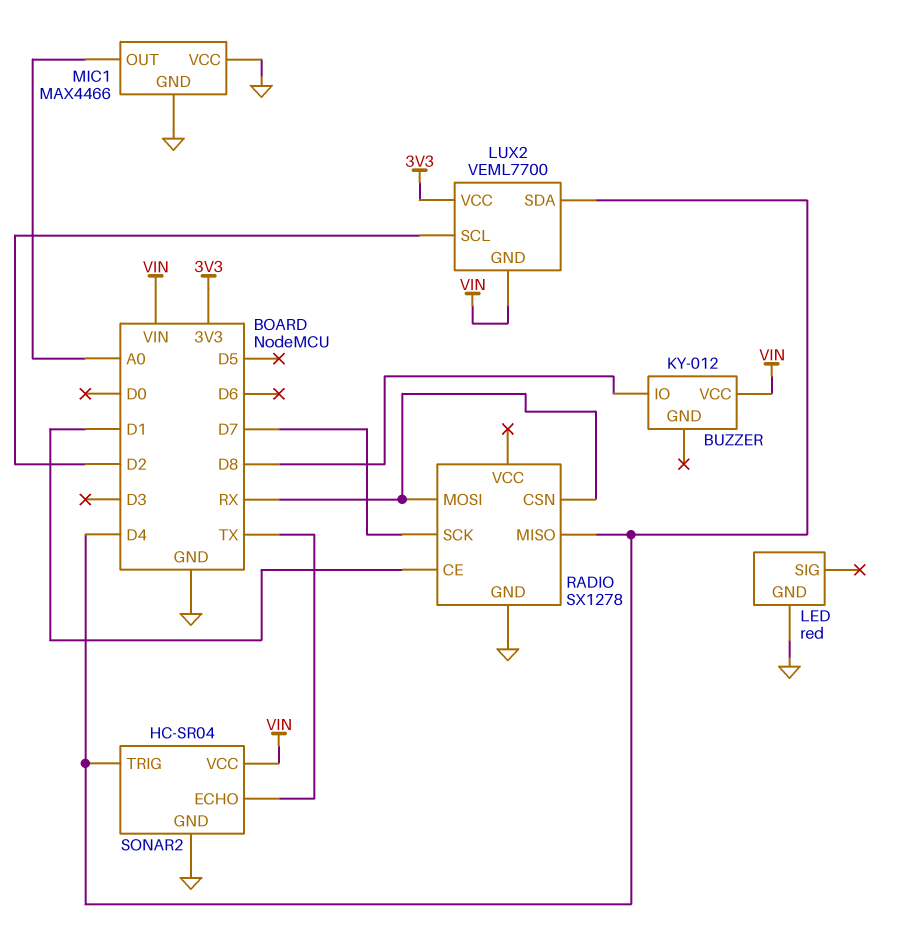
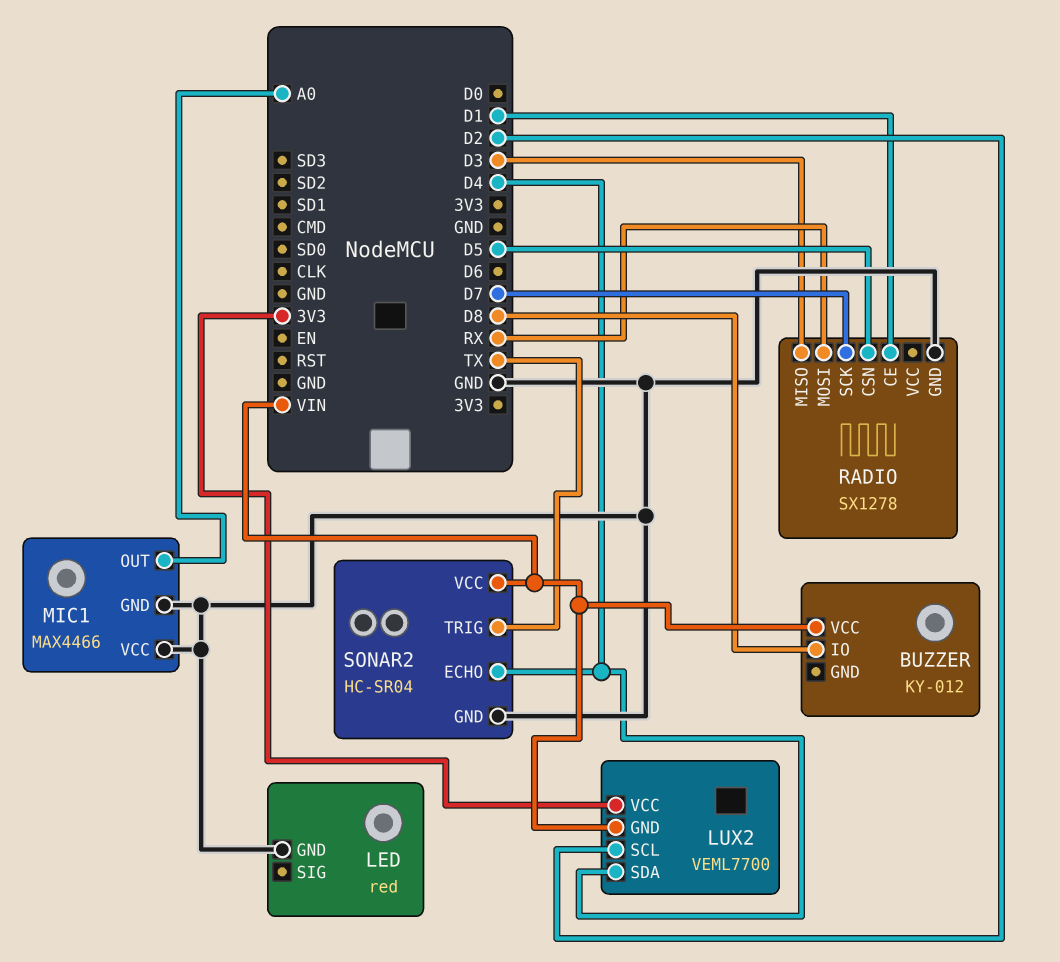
RADIO pin CSN: RX -> D5
RADIO pin MISO: D4 -> D3
SONAR2 pin ECHO: TX -> D4
SONAR2 pin TRIG: D4 -> TX

